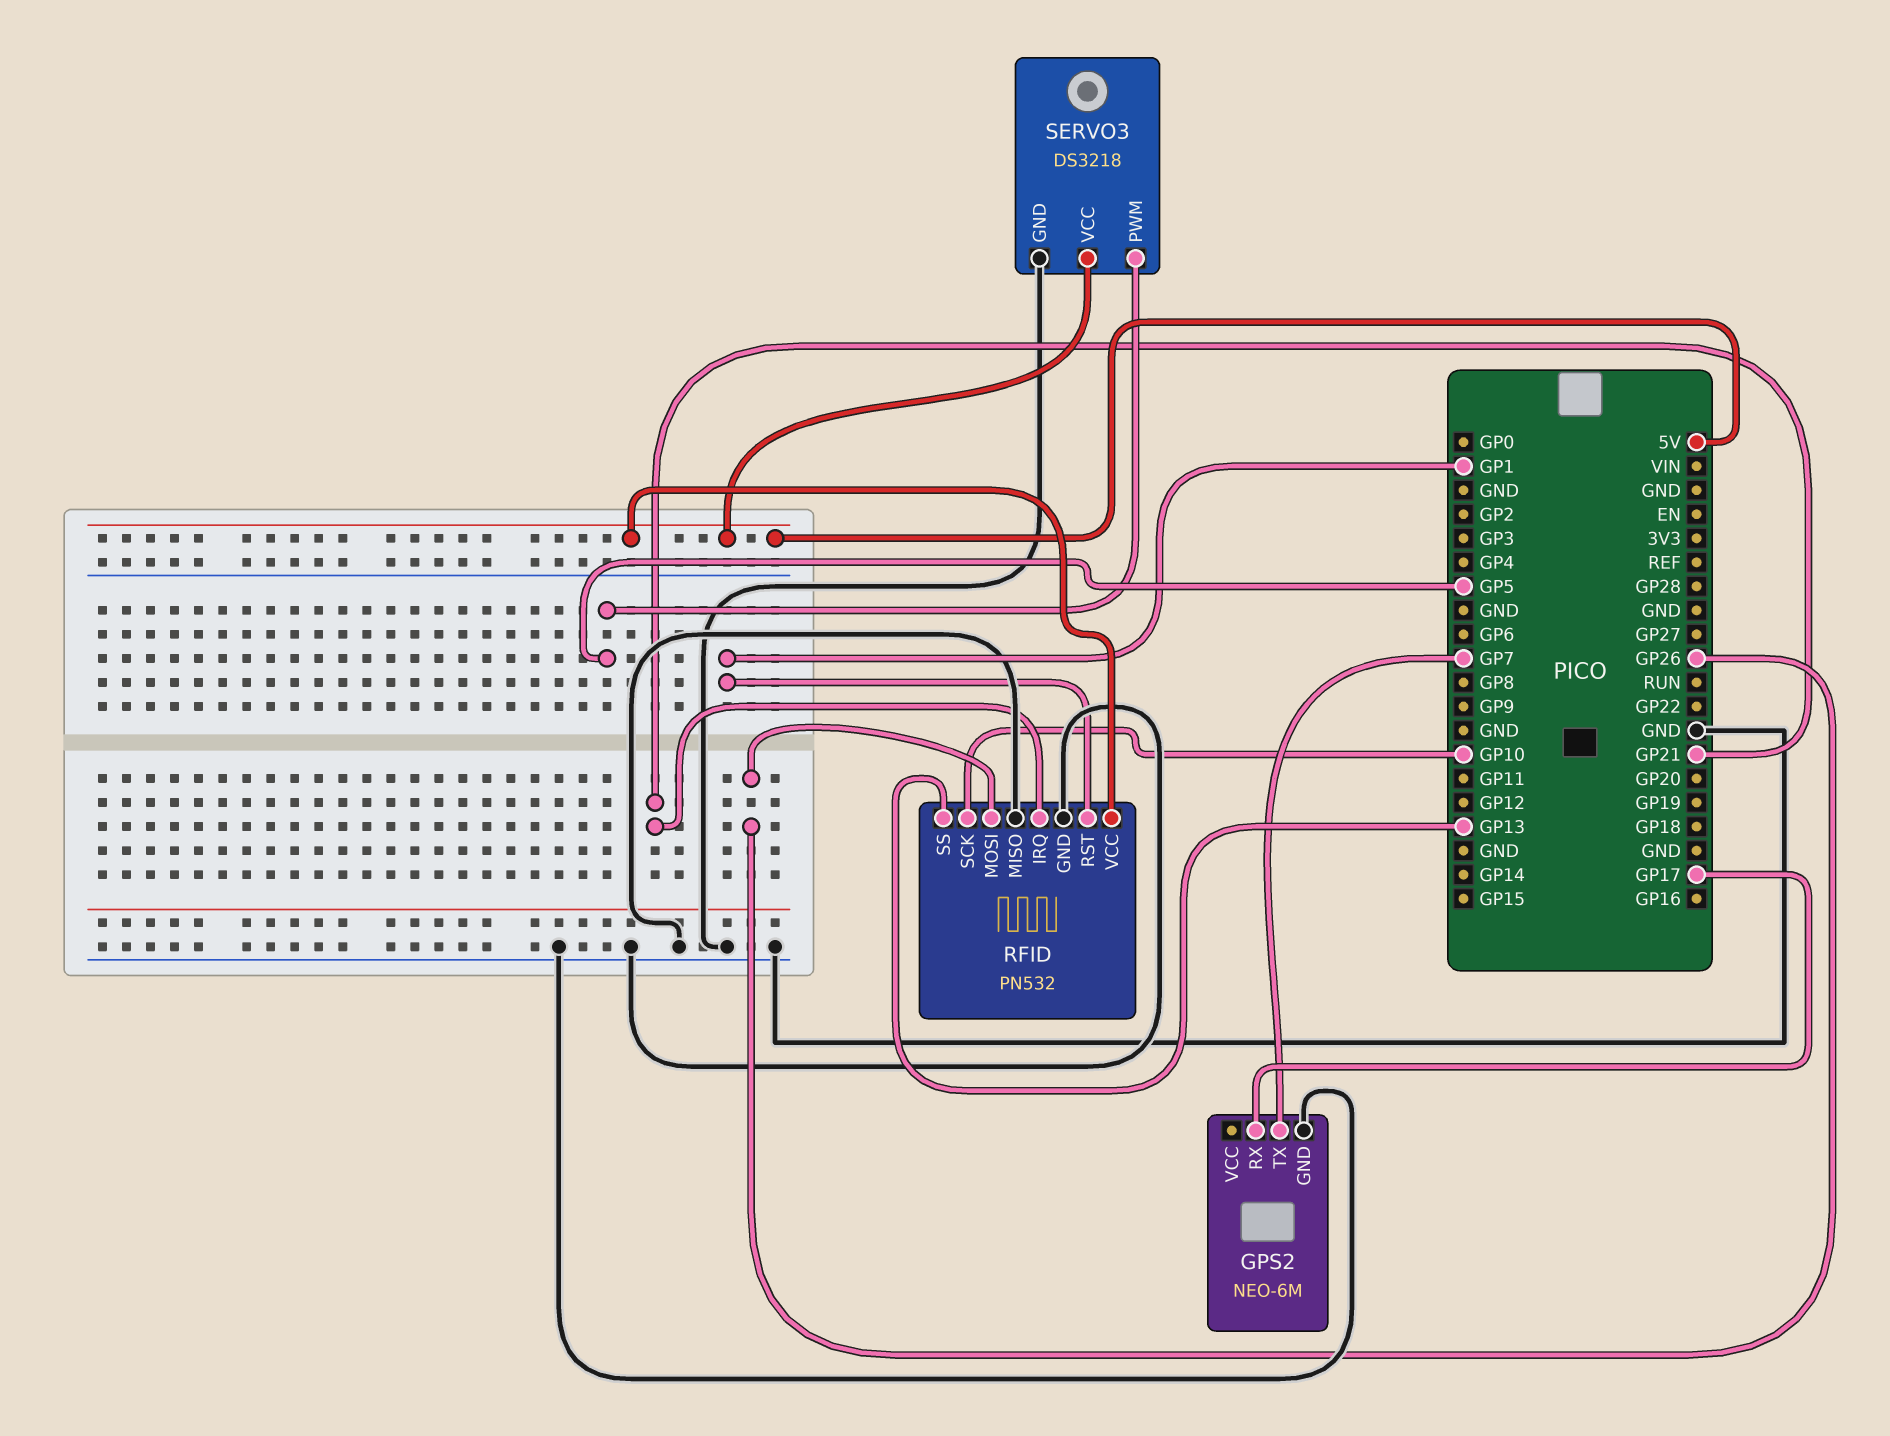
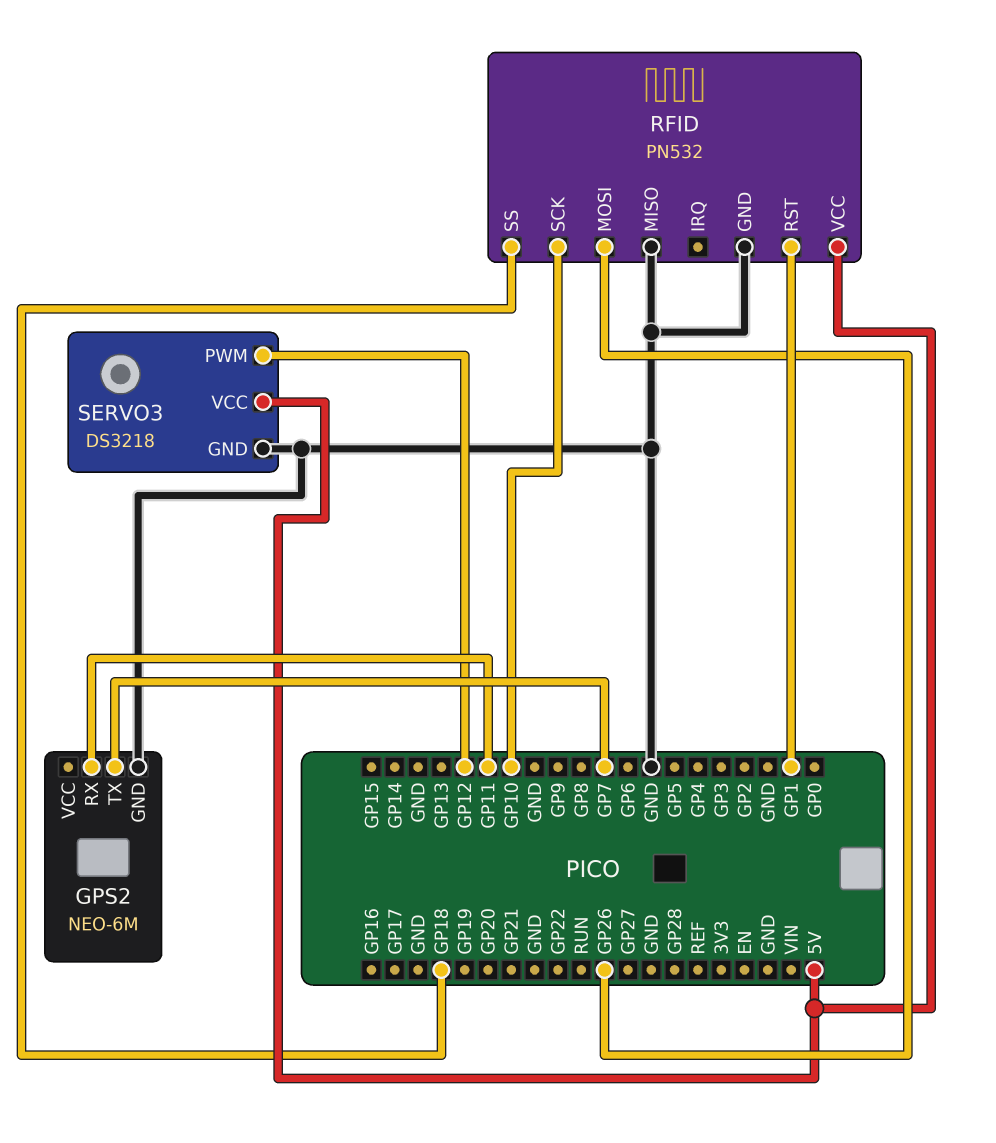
GPS2 pin RX: GP17 -> GP11
RFID pin IRQ: GP21 -> none
RFID pin SS: GP13 -> GP18
SERVO3 pin PWM: GP5 -> GP12

